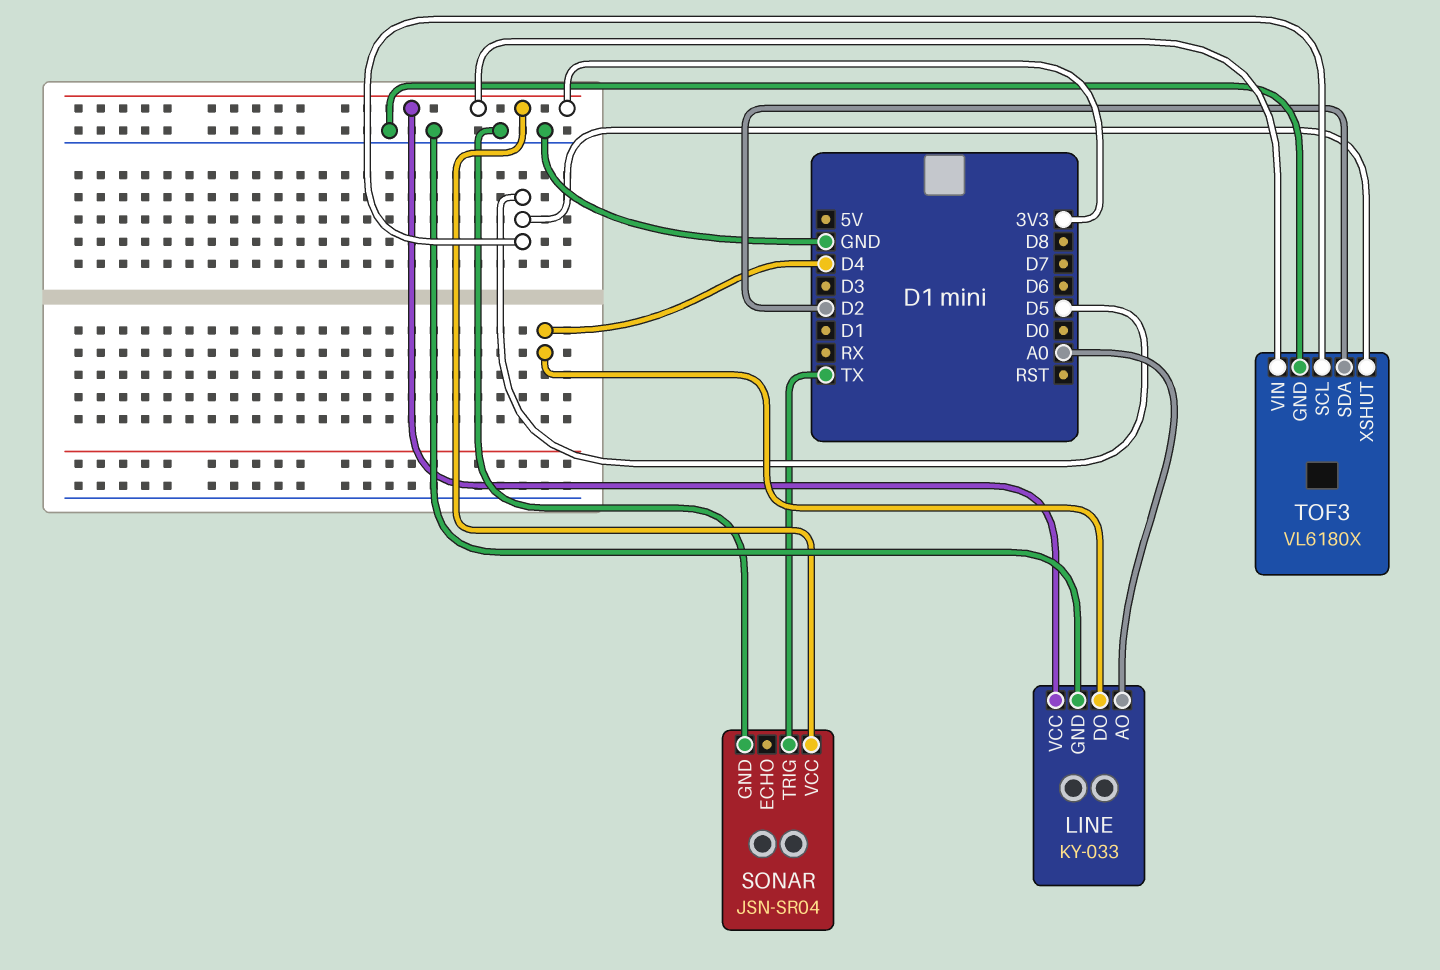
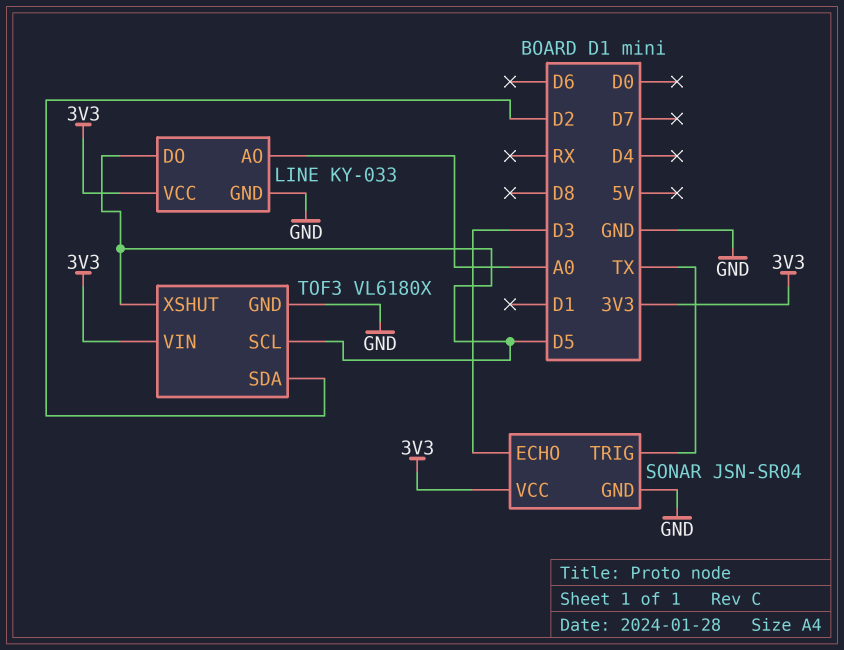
LINE pin DO: D4 -> D5
SONAR pin ECHO: none -> D3

